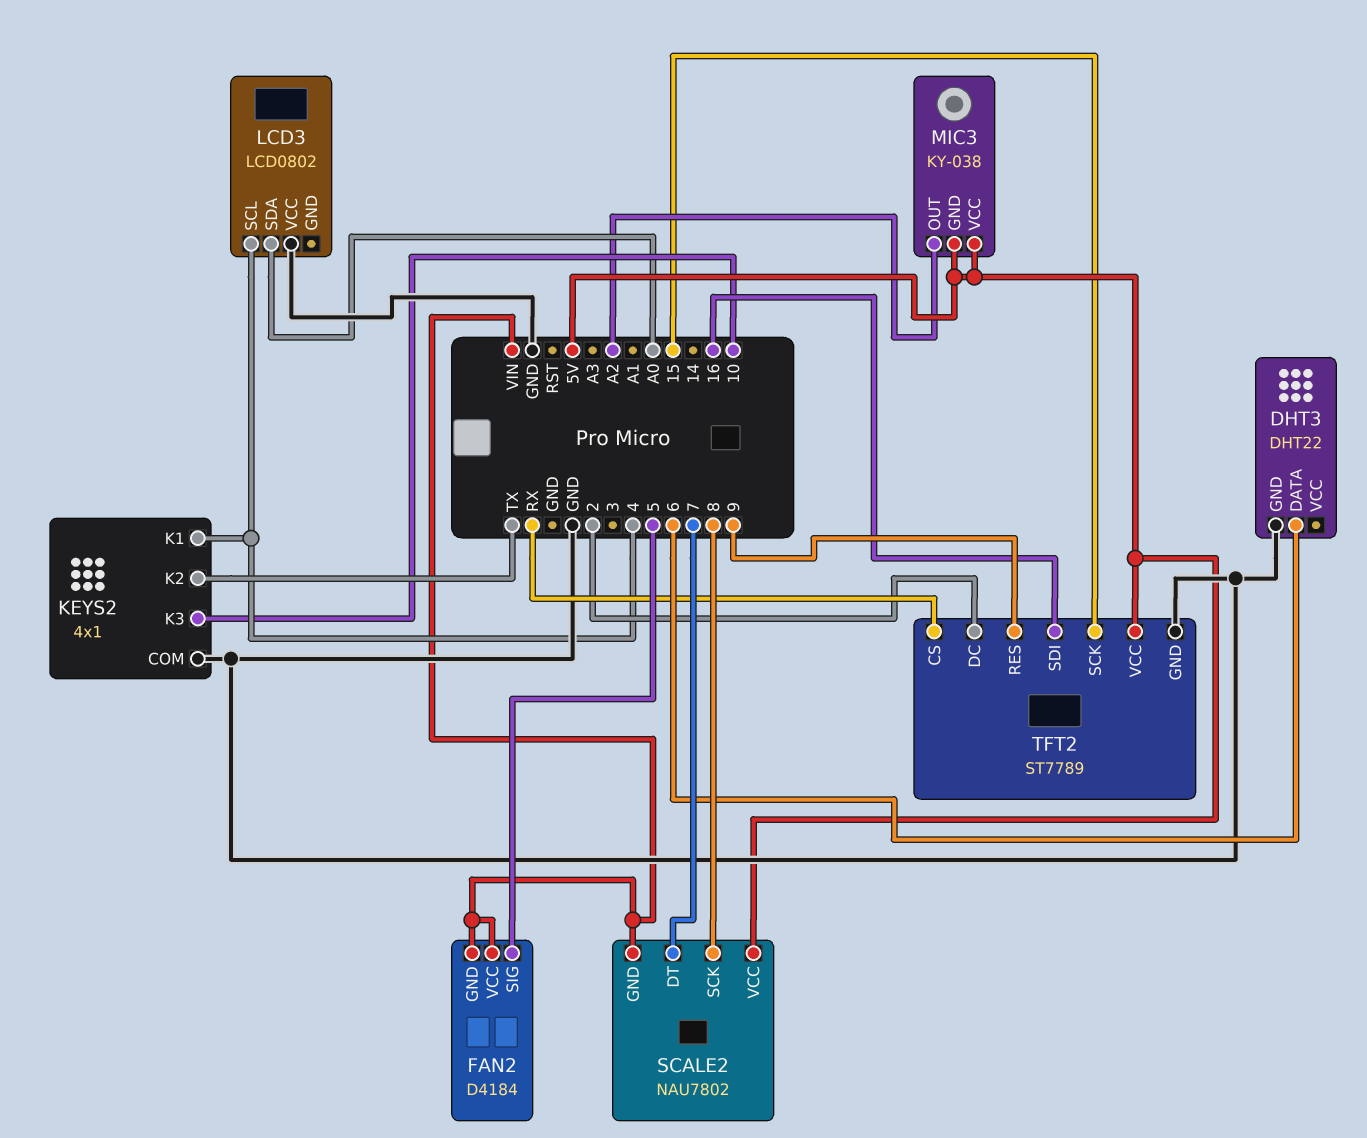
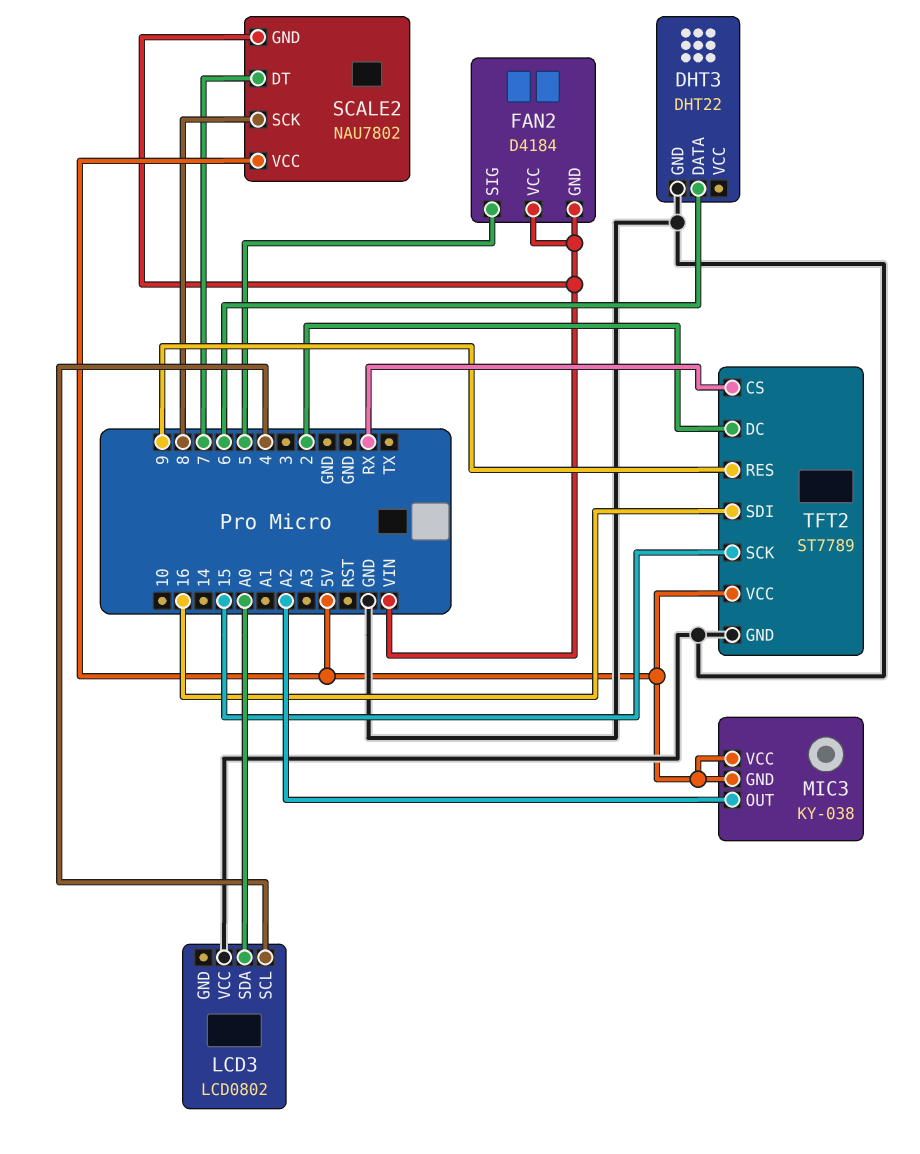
KEYS2: 4x1 -> none
KEYS2 pin COM: GND -> none
KEYS2 pin K1: 4 -> none
KEYS2 pin K2: TX -> none
KEYS2 pin K3: 10 -> none

